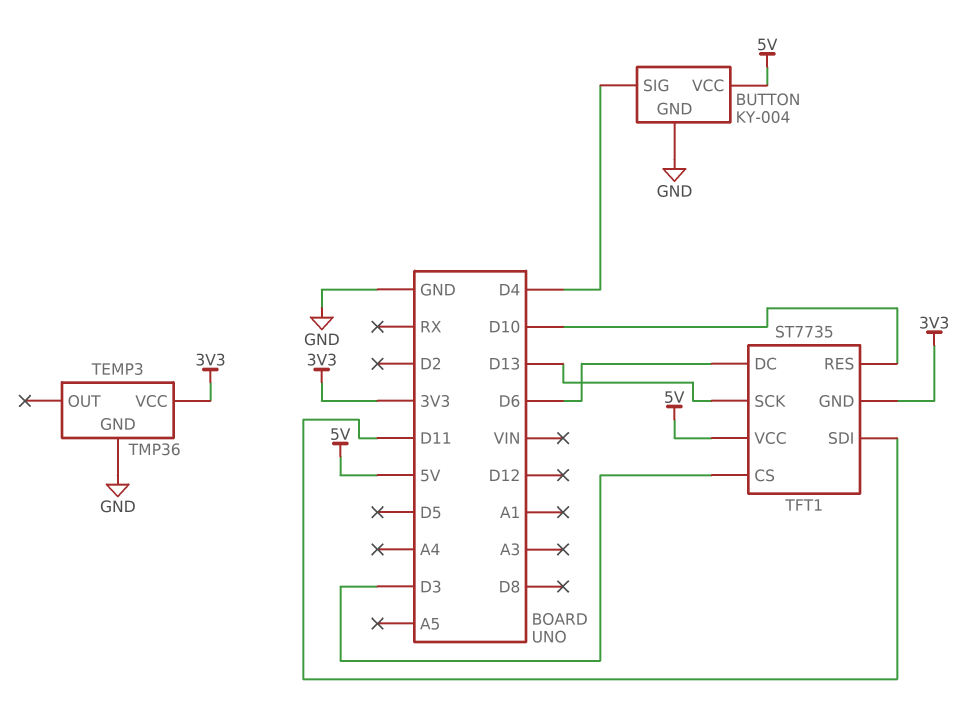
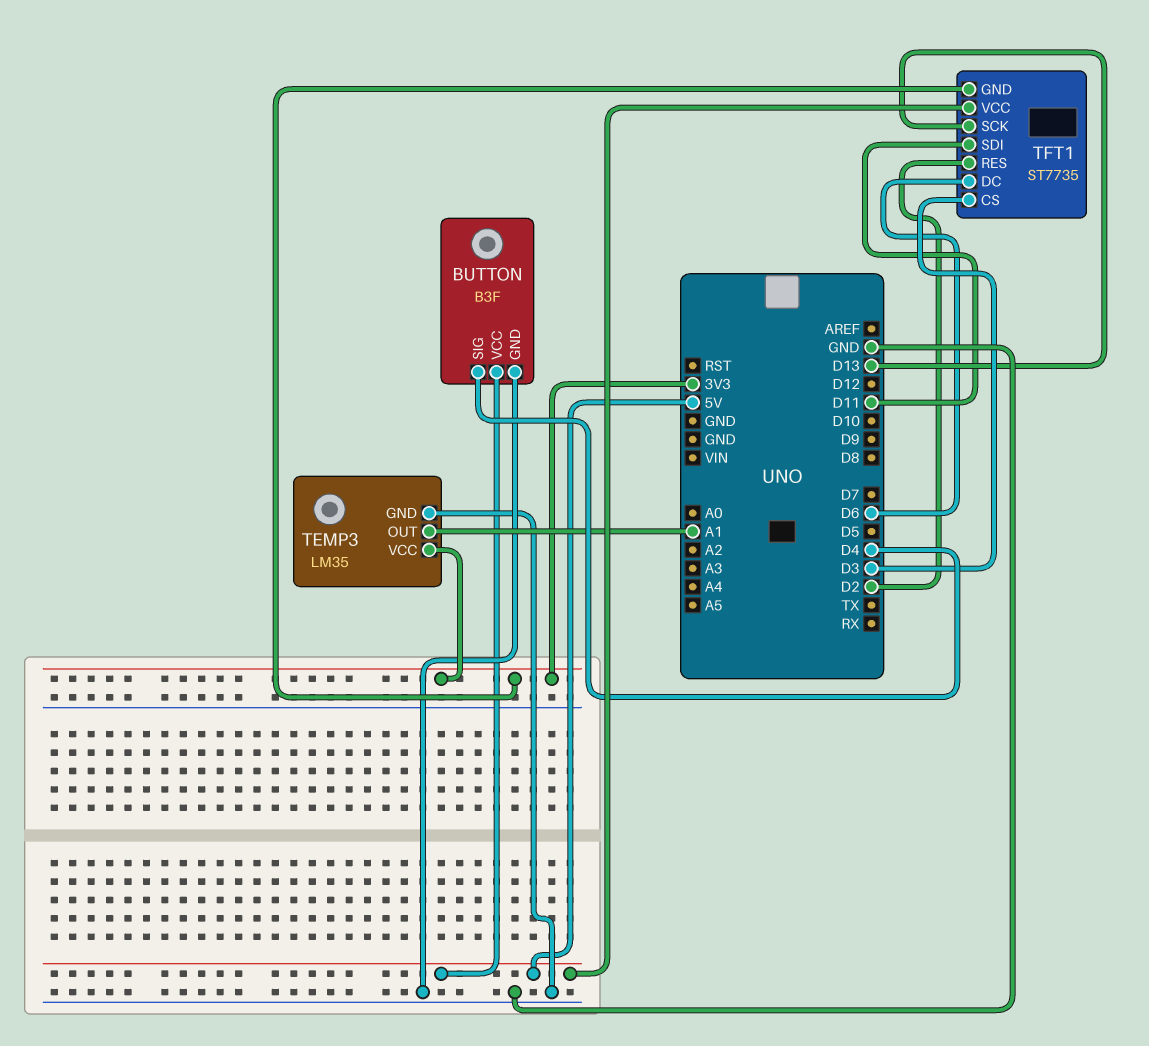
BUTTON: KY-004 -> B3F
TEMP3: TMP36 -> LM35
TEMP3 pin OUT: none -> A1
TFT1 pin RES: D10 -> D2

